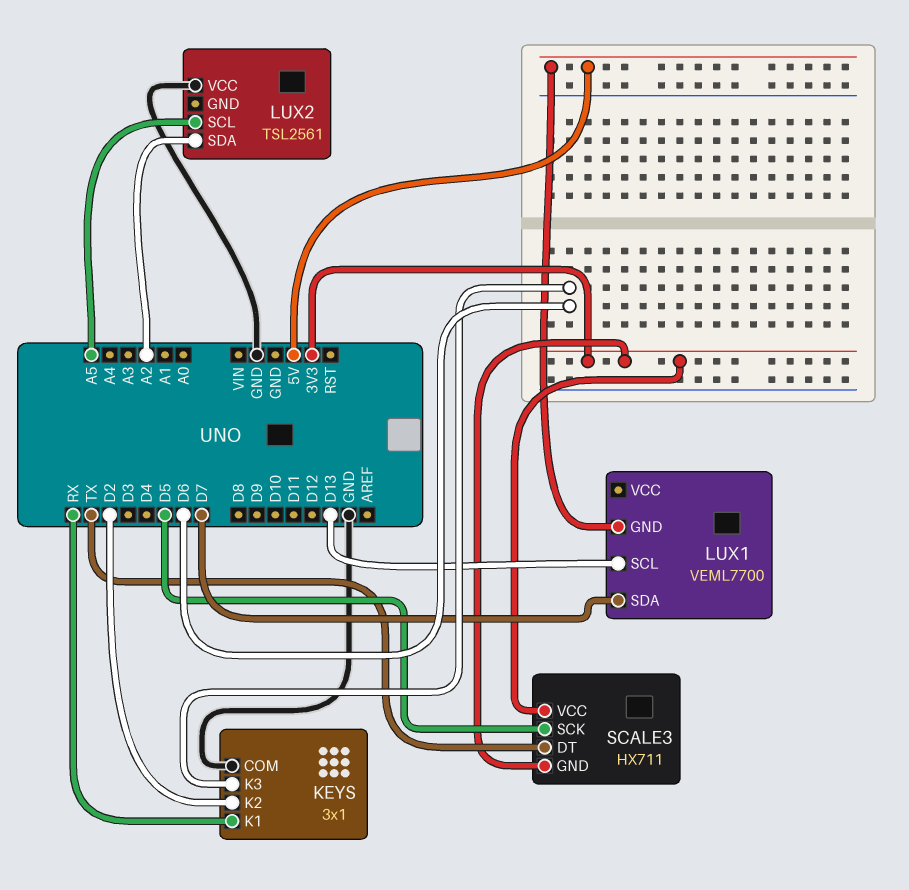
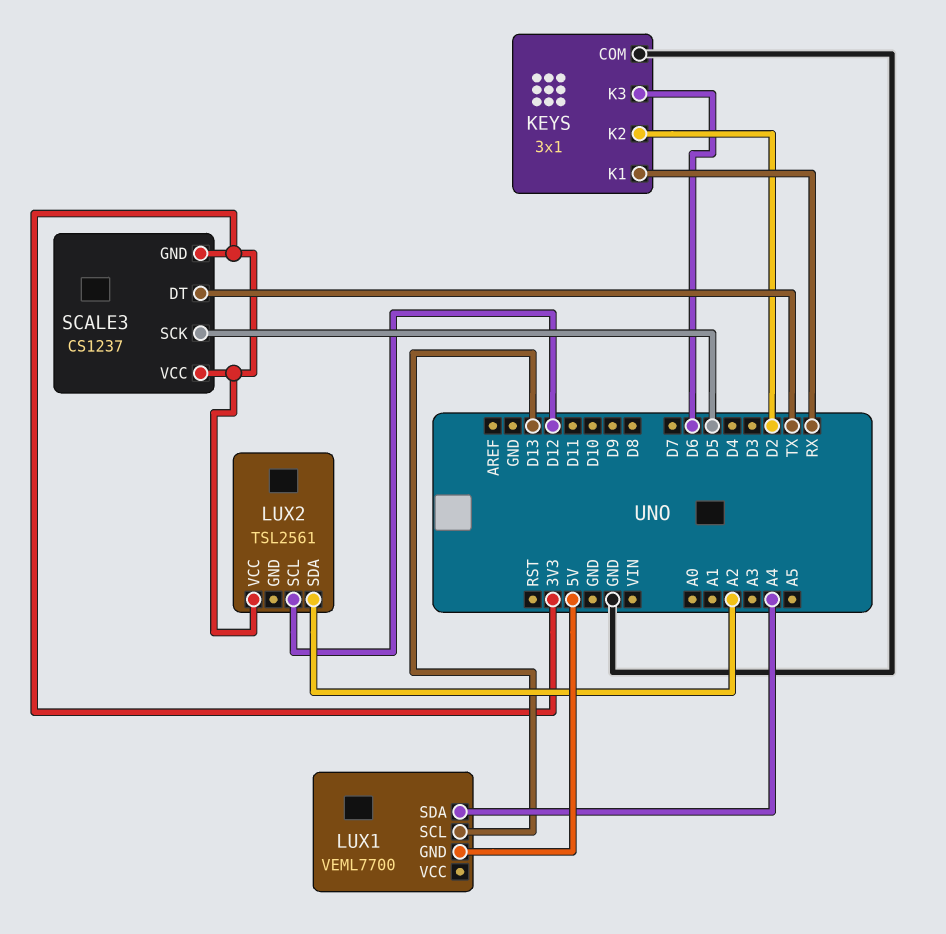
LUX1 pin SDA: D7 -> A4
LUX2 pin SCL: A5 -> D12
LUX2 pin VCC: GND -> 3V3
SCALE3: HX711 -> CS1237

